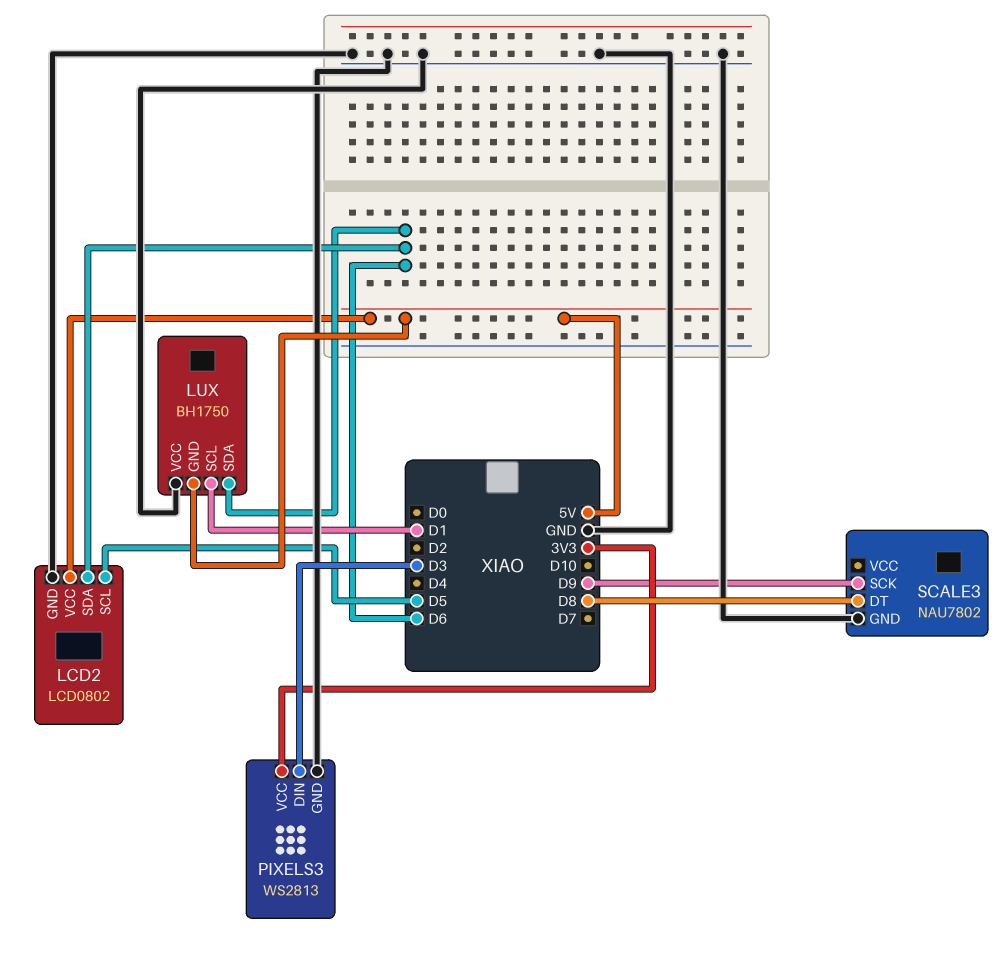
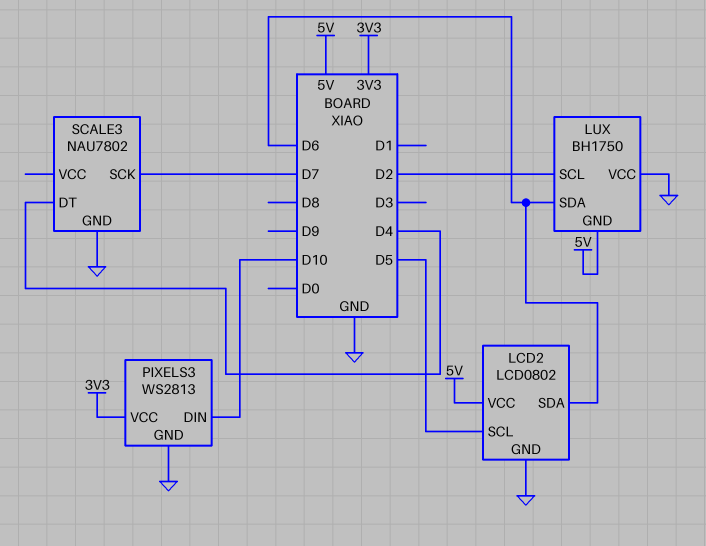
LUX pin SCL: D1 -> D2
PIXELS3 pin DIN: D3 -> D10
SCALE3 pin DT: D8 -> D4
SCALE3 pin SCK: D9 -> D7

